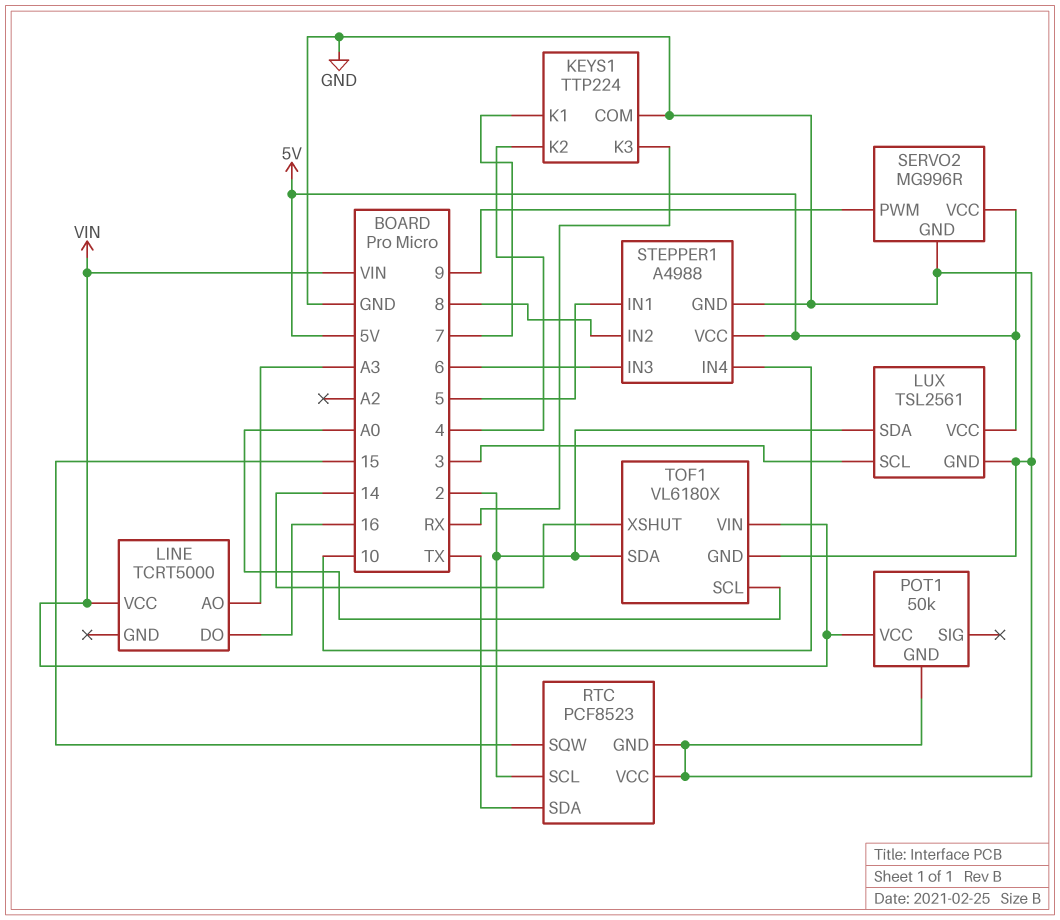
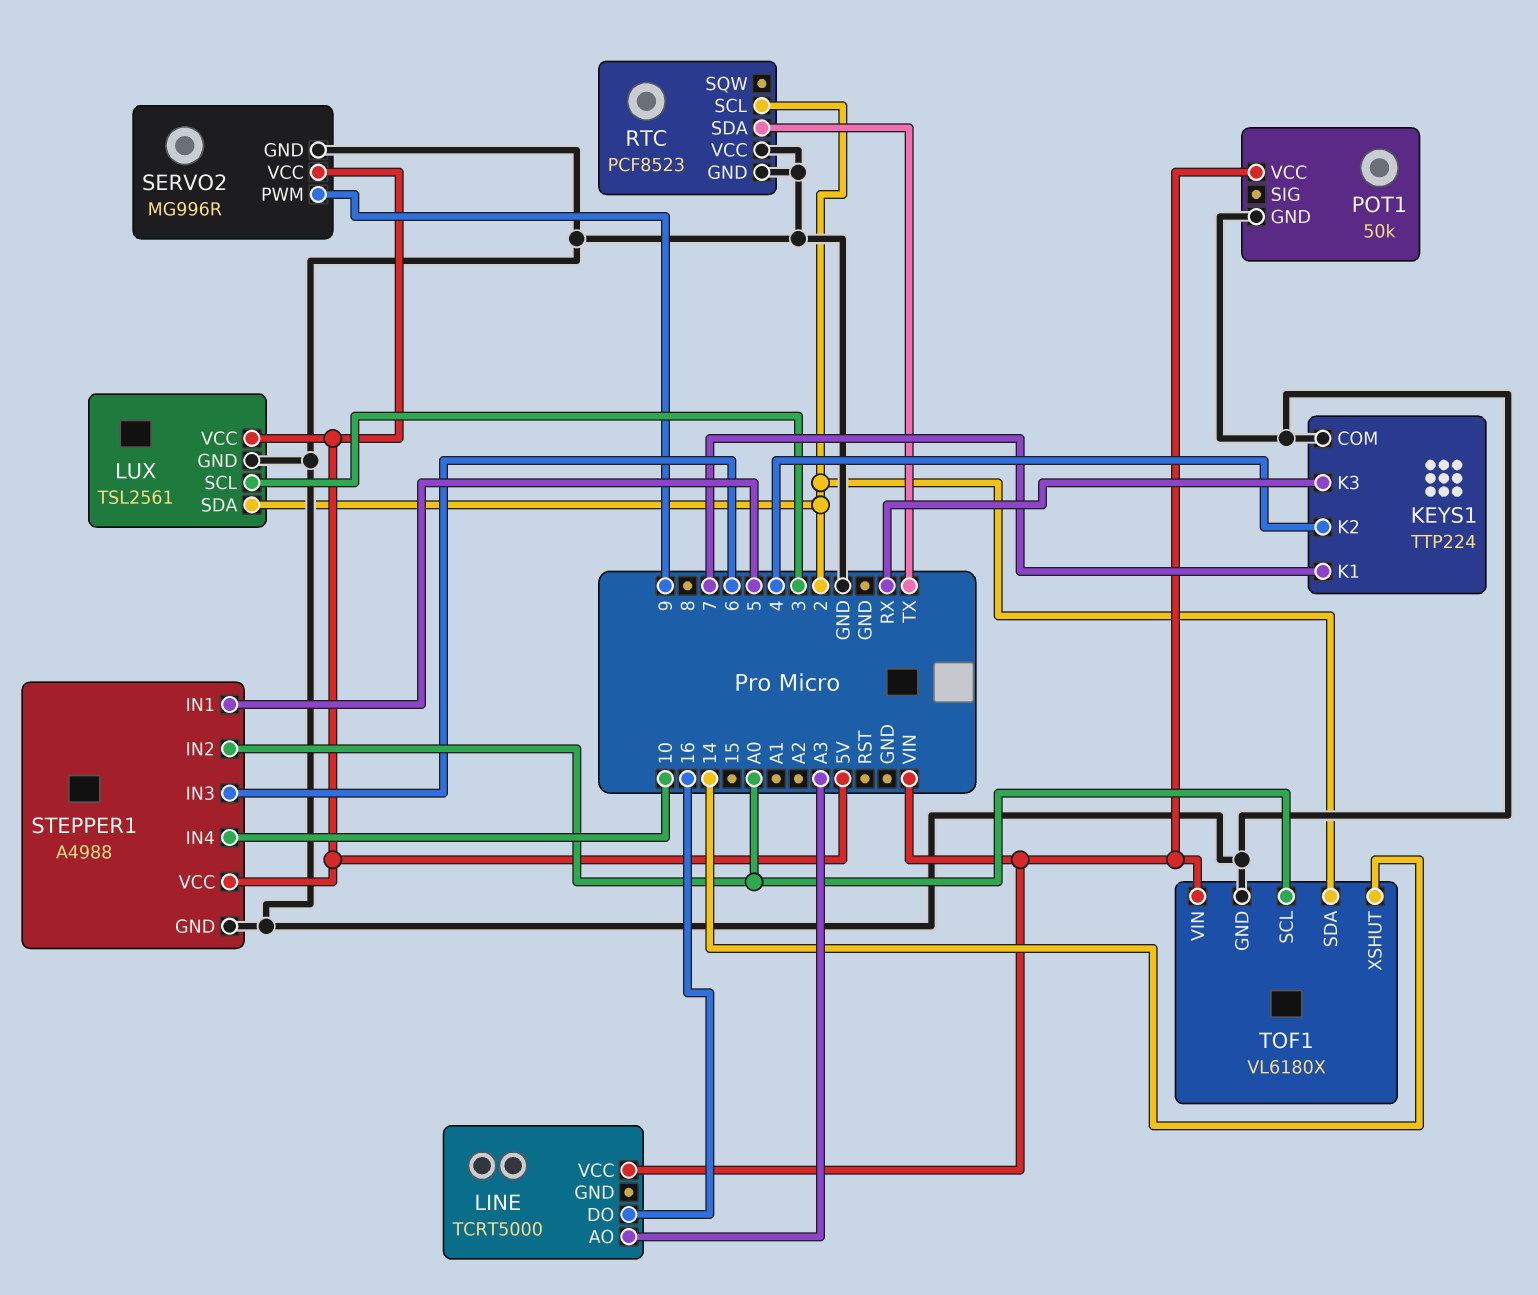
RTC pin SQW: 15 -> none
STEPPER1 pin IN2: 8 -> A0

